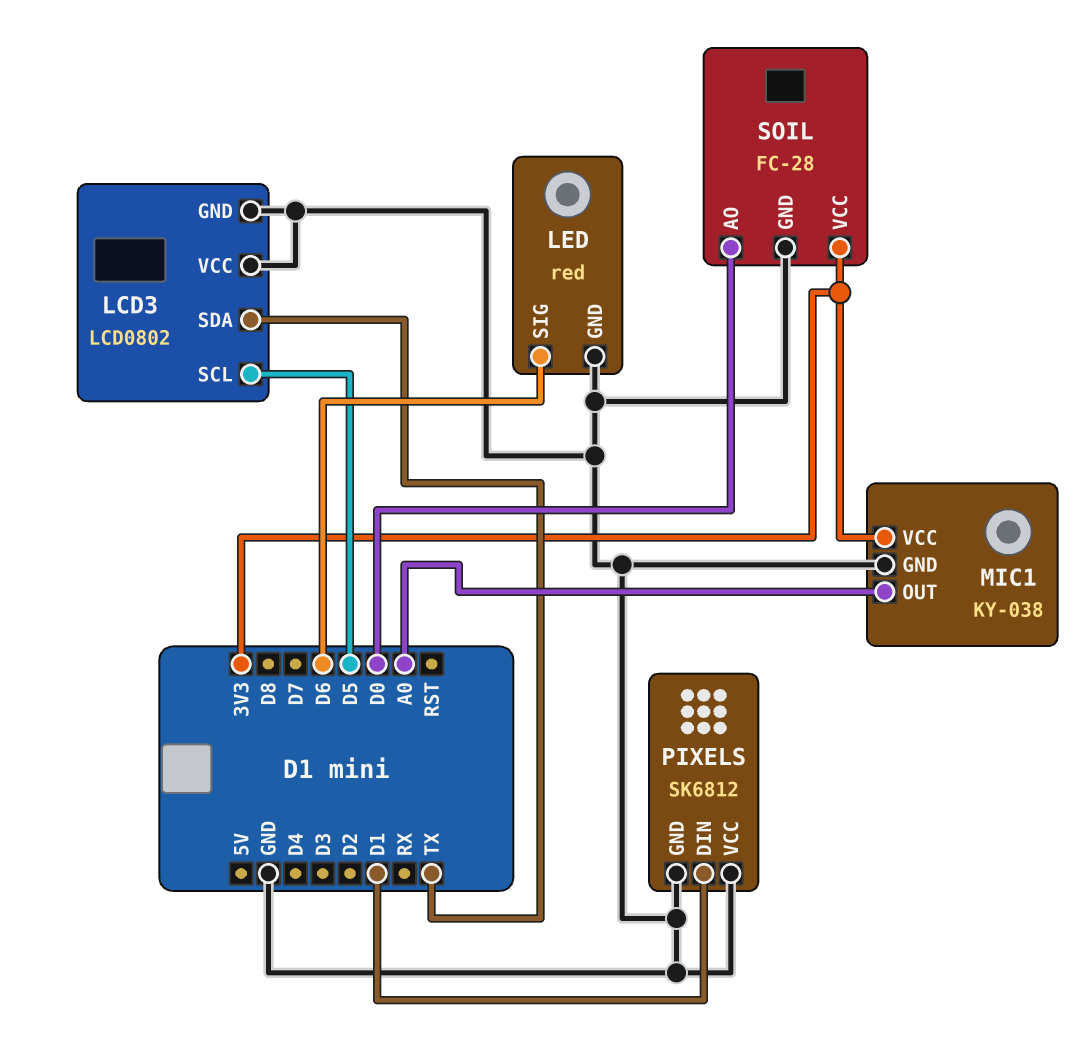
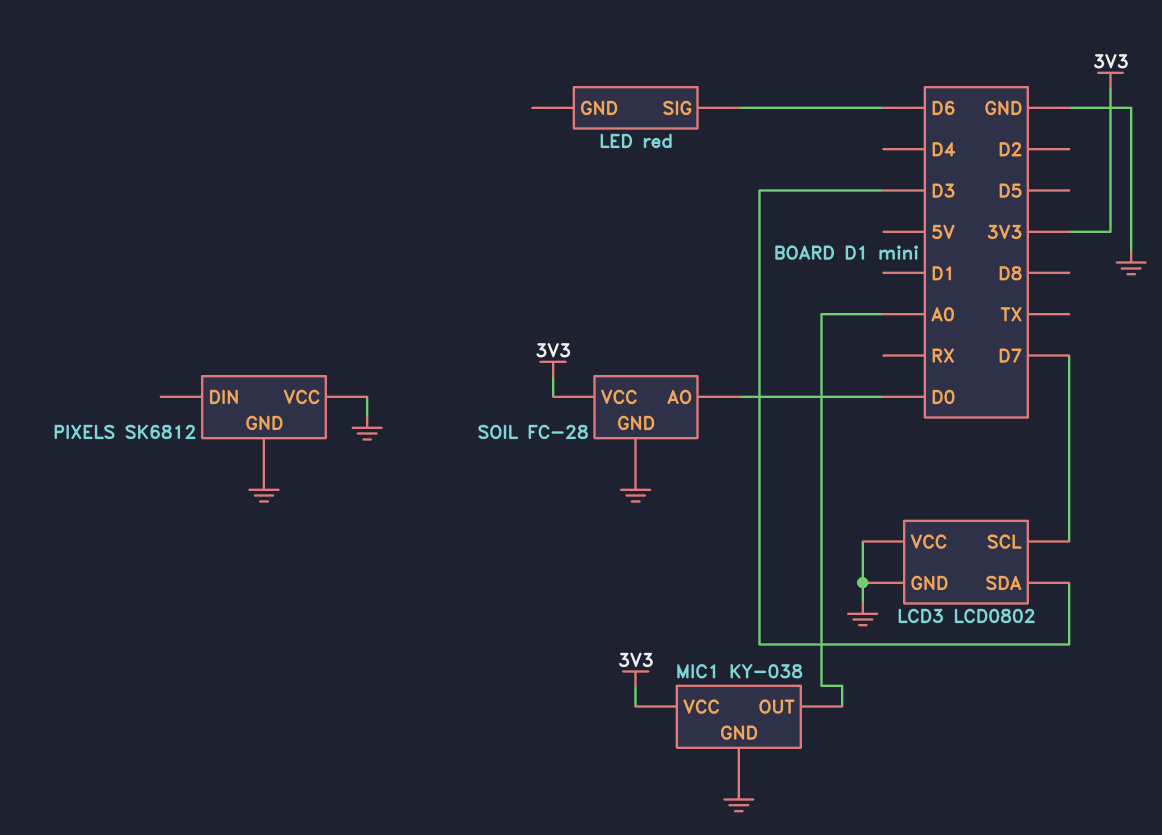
LCD3 pin SCL: D5 -> D7
LCD3 pin SDA: TX -> D3
LED pin GND: GND -> none
PIXELS pin DIN: D1 -> none

